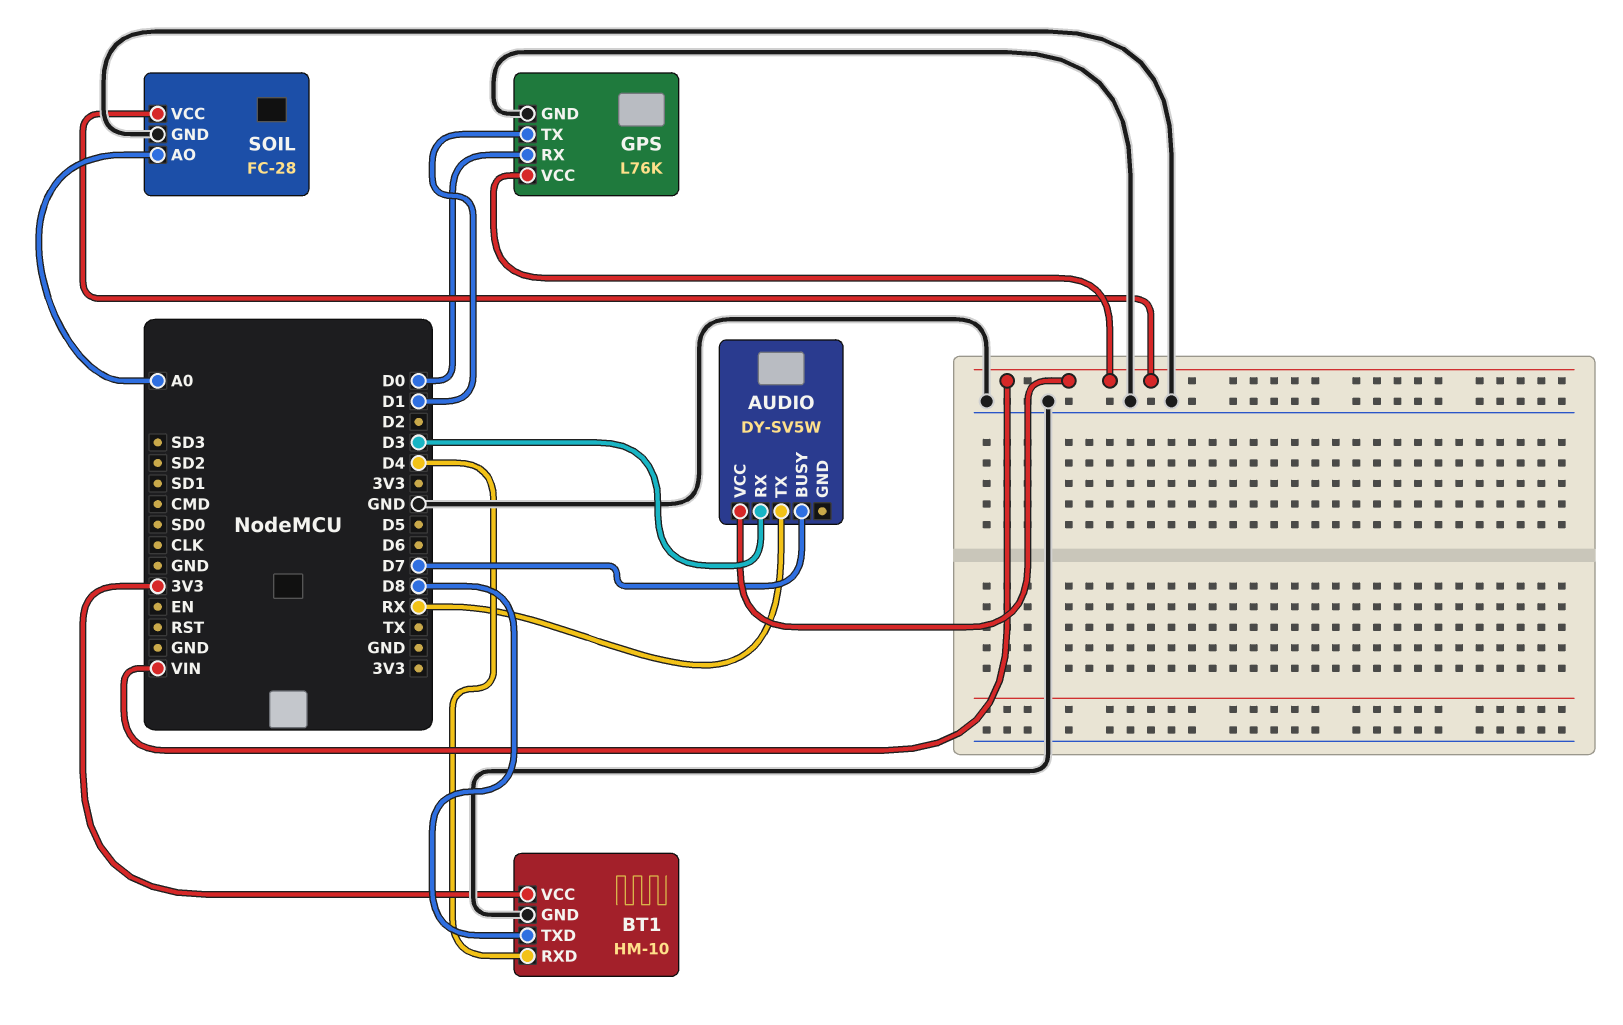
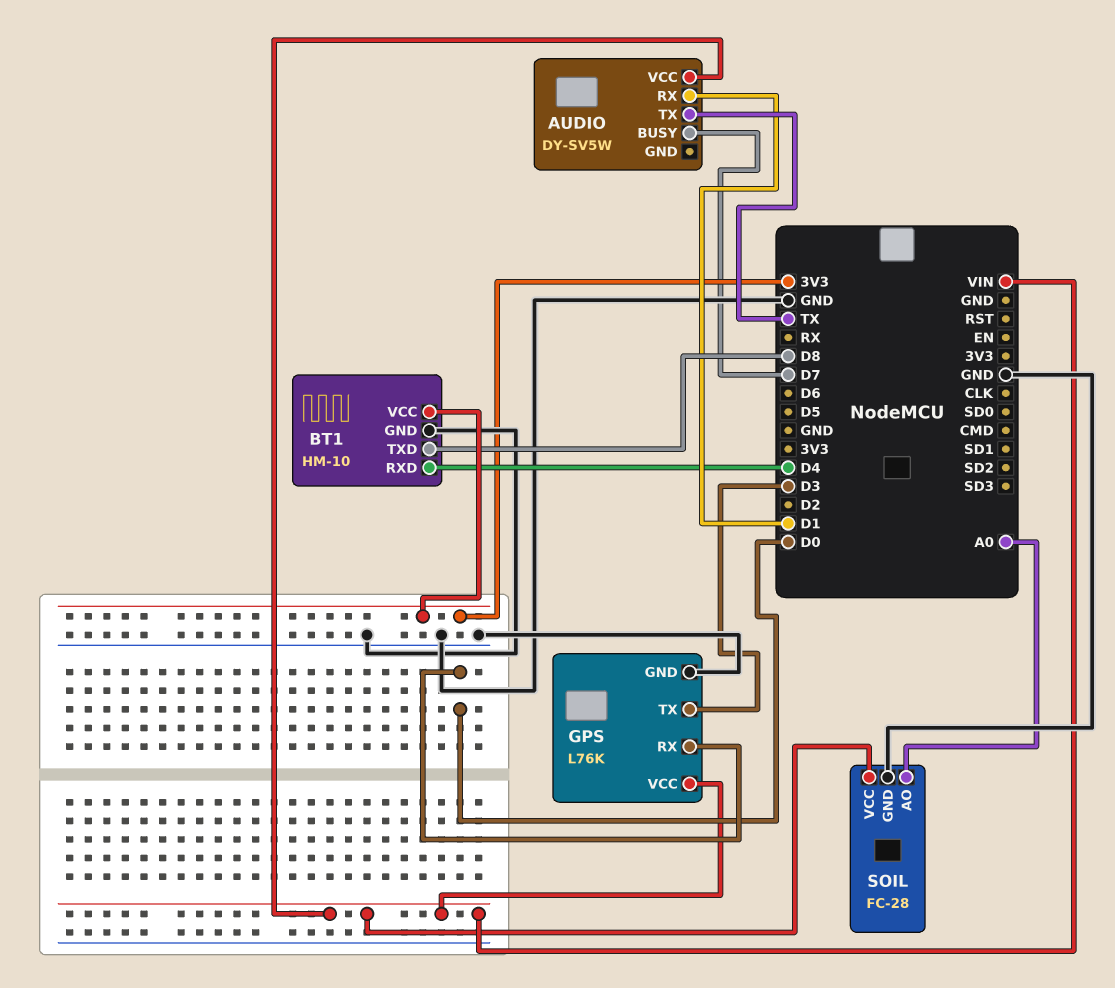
AUDIO pin RX: D3 -> D1
AUDIO pin TX: RX -> TX
GPS pin TX: D1 -> D3

